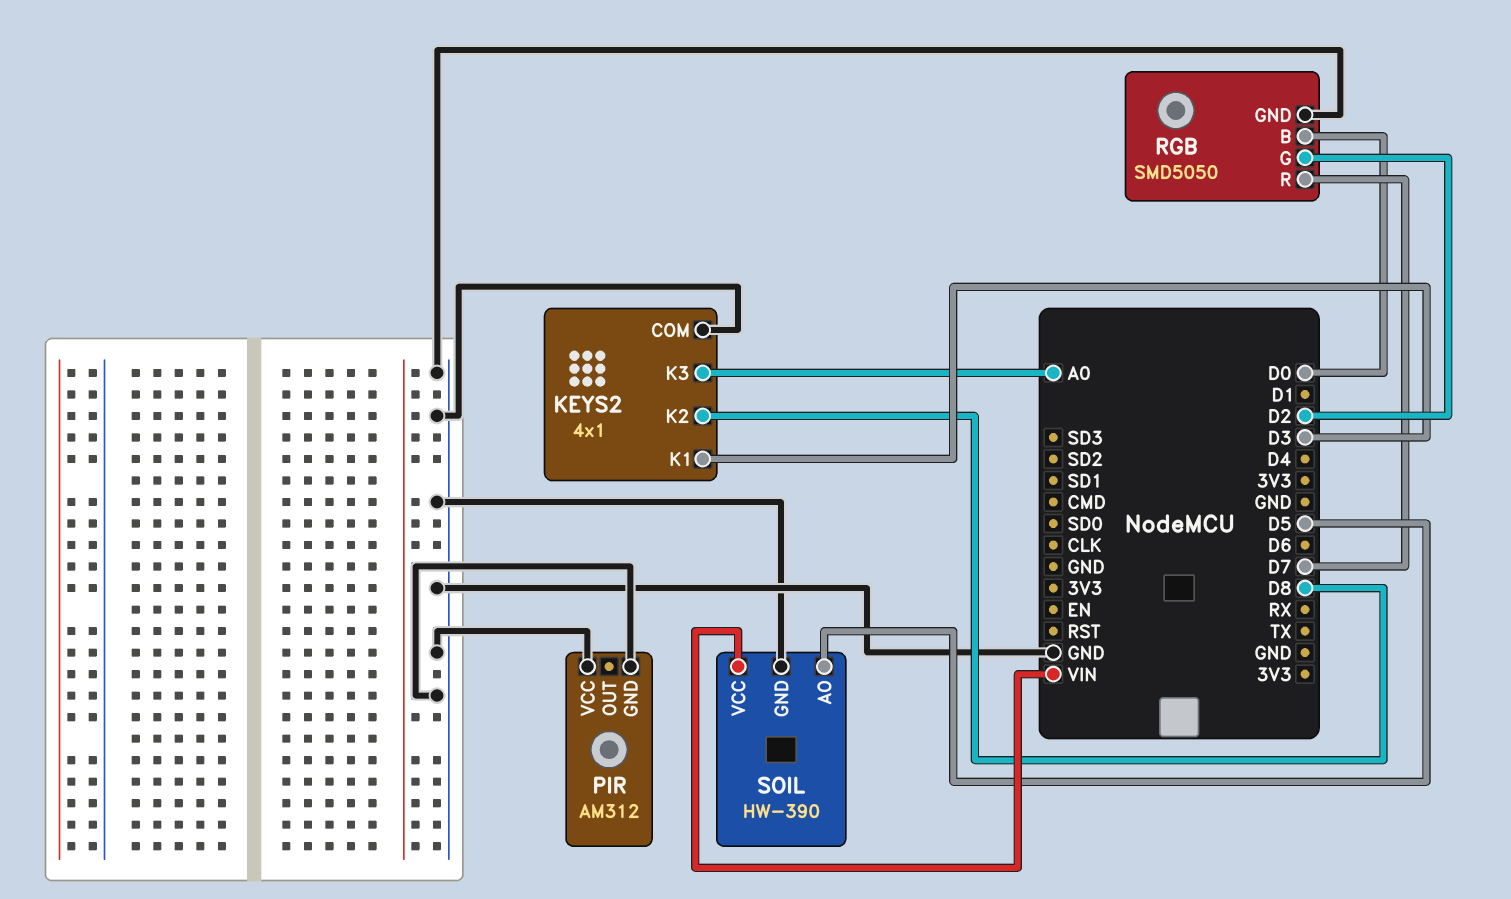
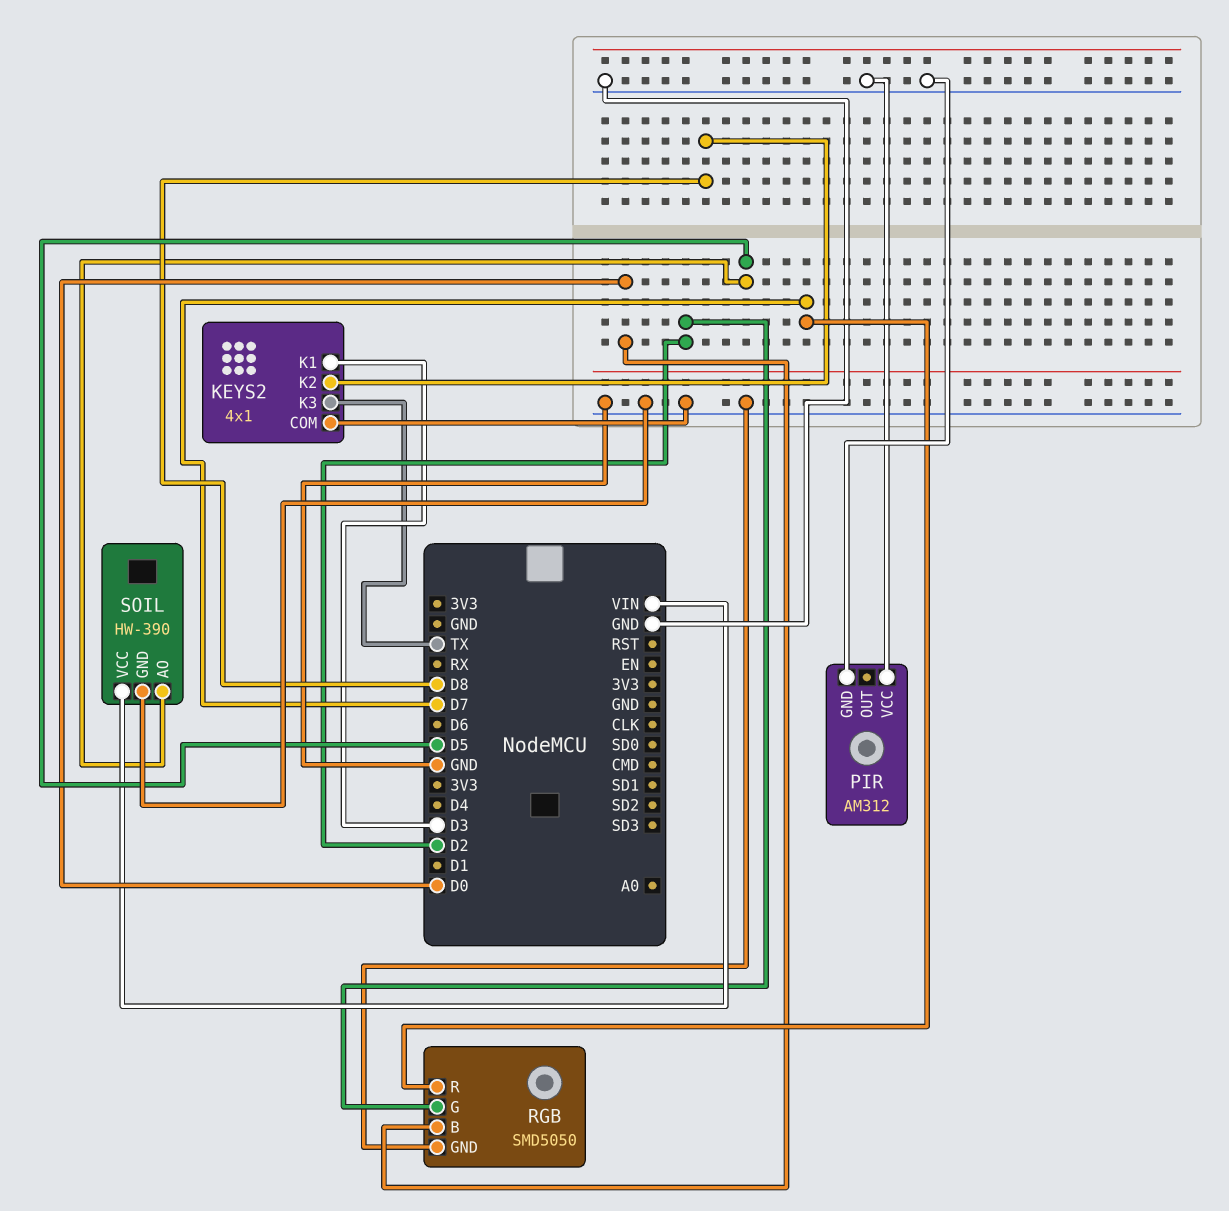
KEYS2 pin K3: A0 -> TX

